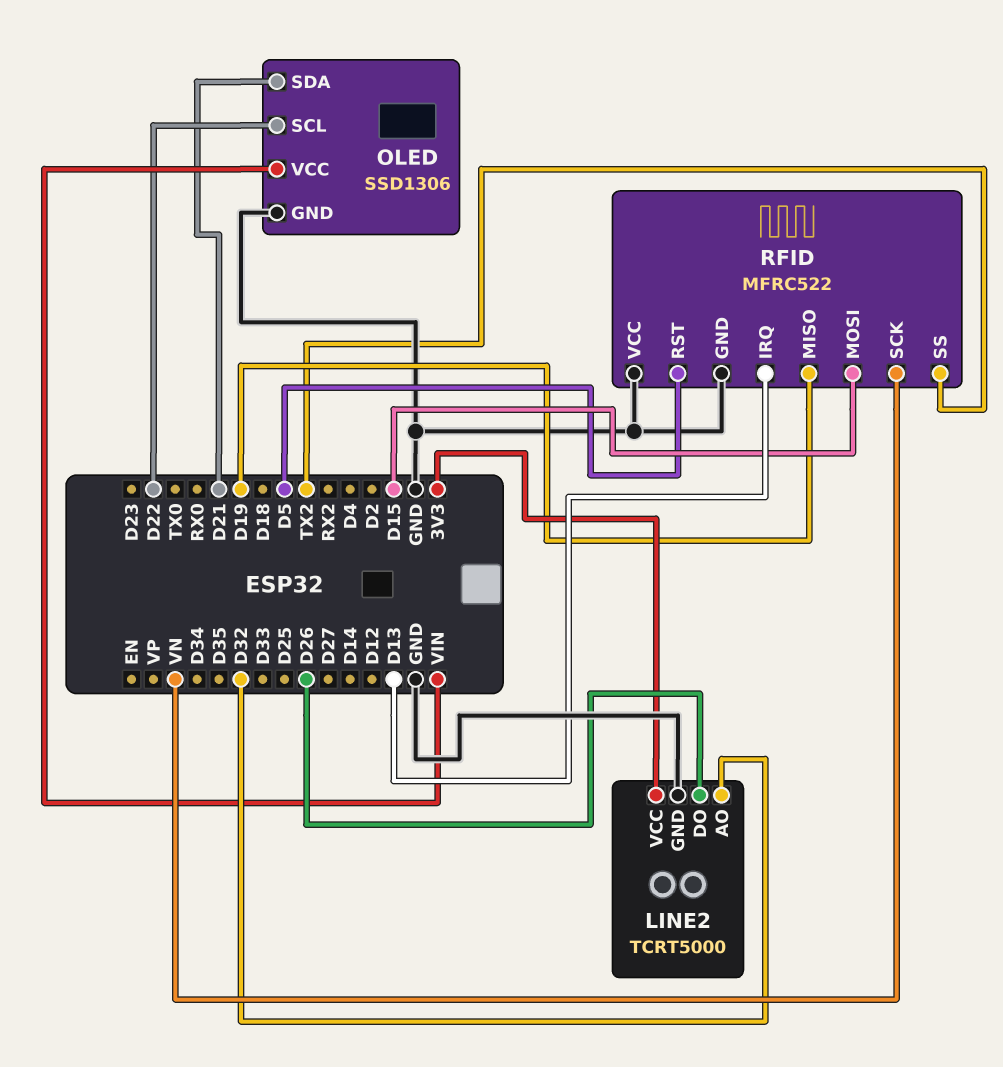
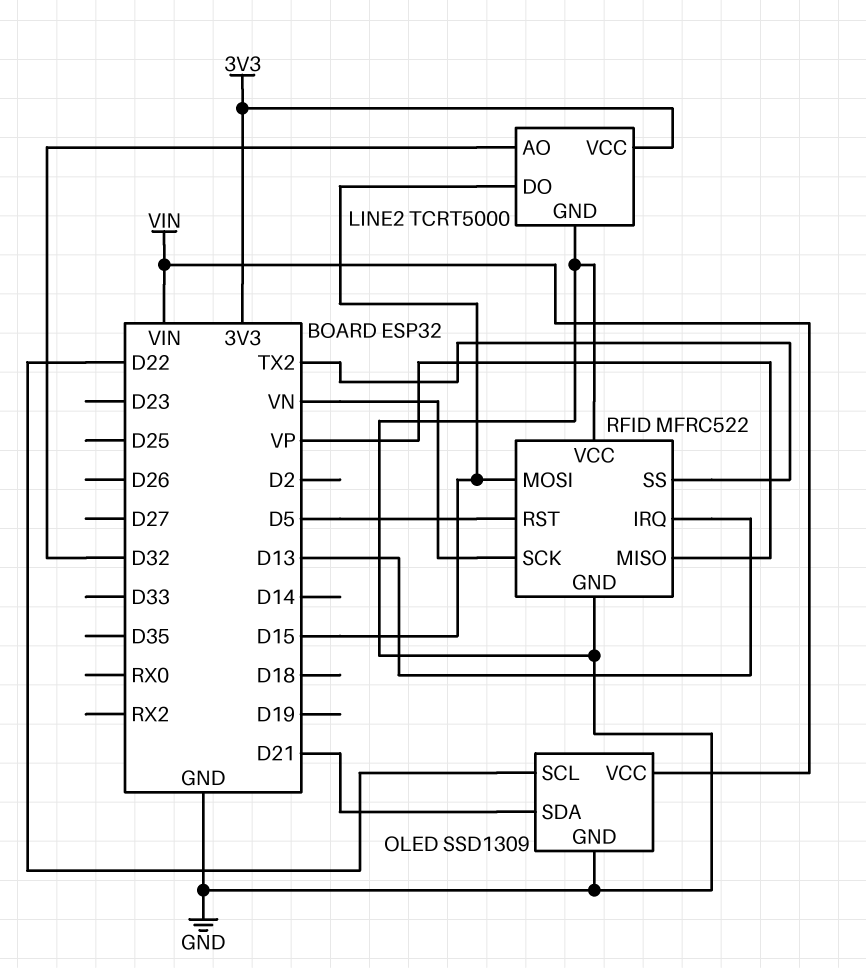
LINE2 pin DO: D26 -> D15
OLED: SSD1306 -> SSD1309
RFID pin MISO: D19 -> VP

